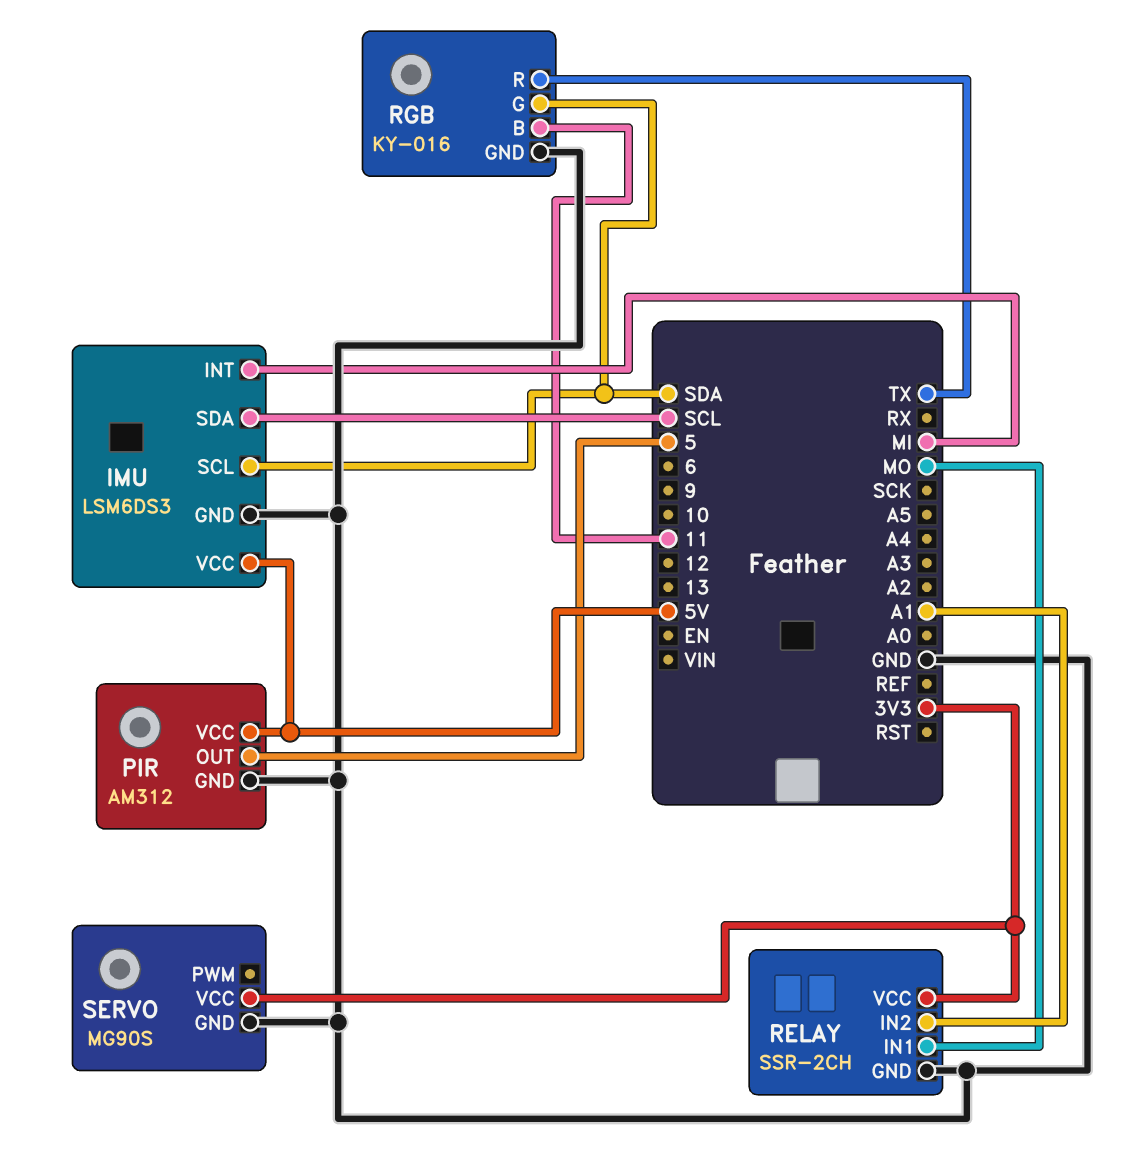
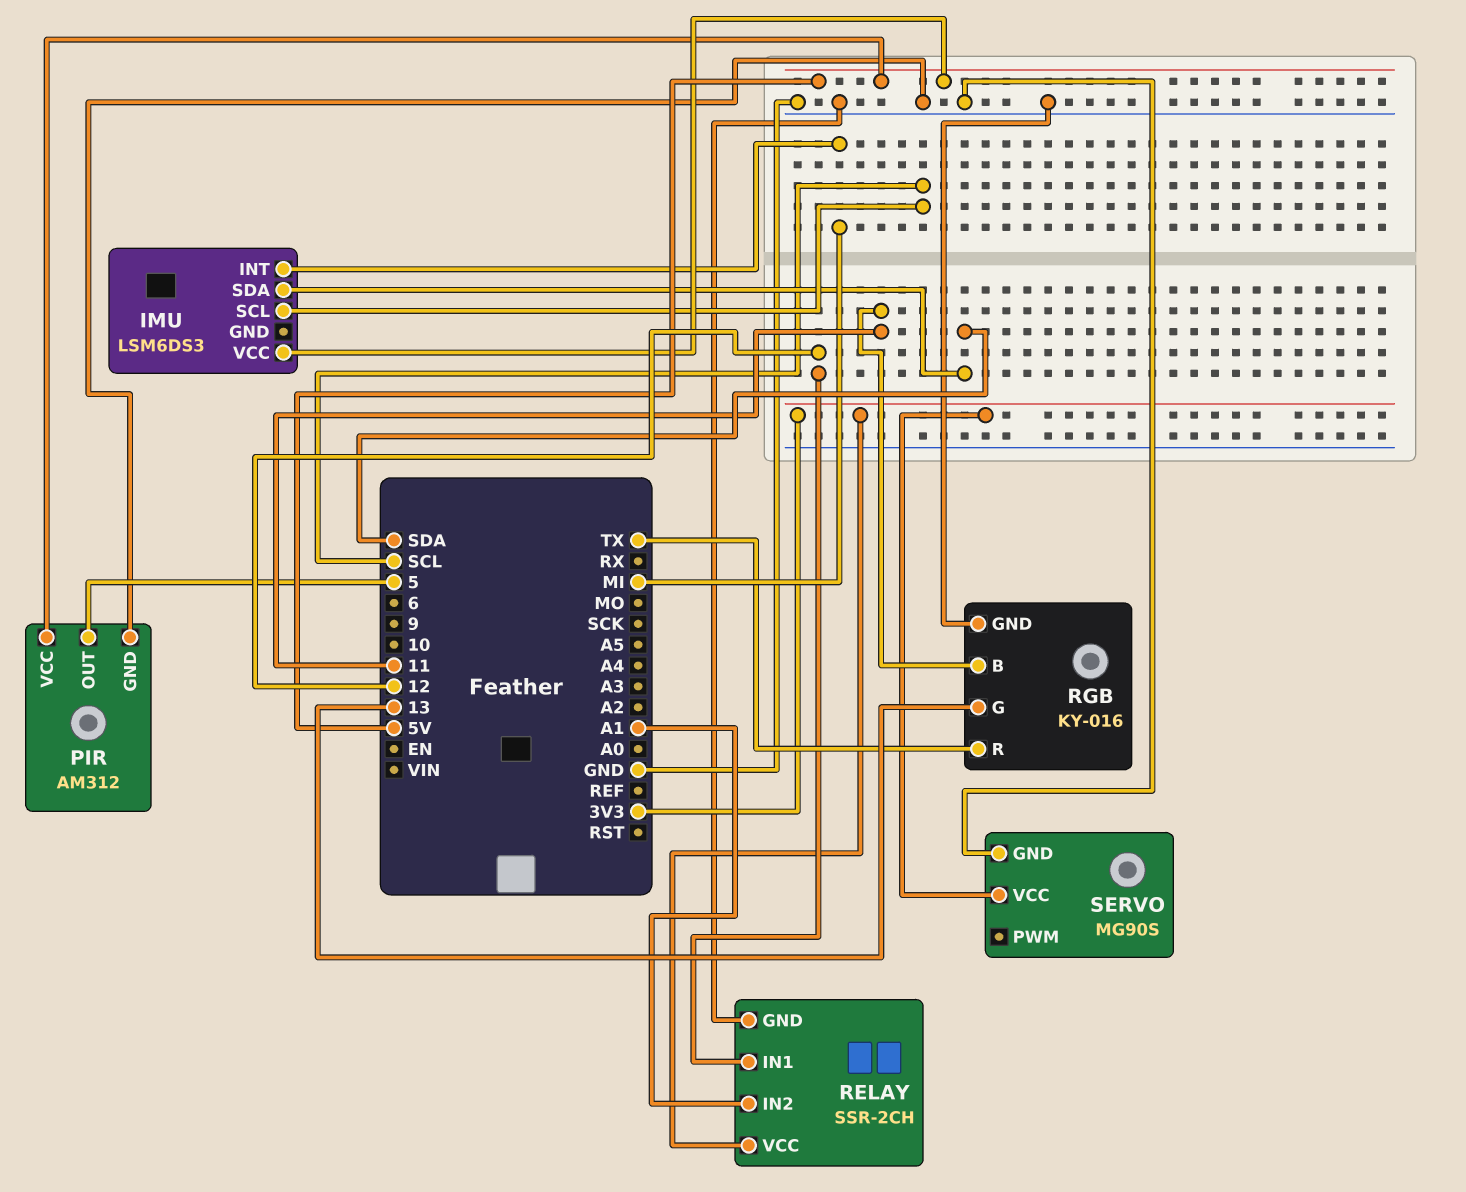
IMU pin GND: GND -> none
IMU pin SCL: SDA -> SCL
IMU pin SDA: SCL -> SDA
RELAY pin IN1: MO -> 12
RGB pin G: SDA -> 13

